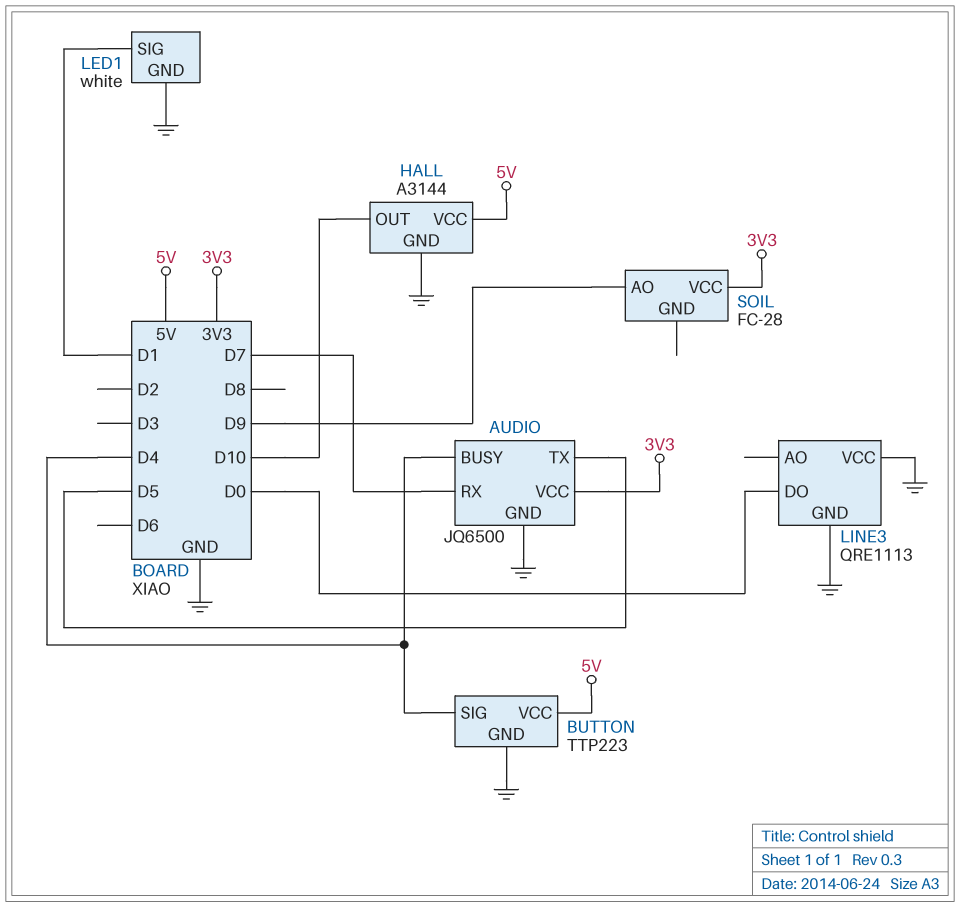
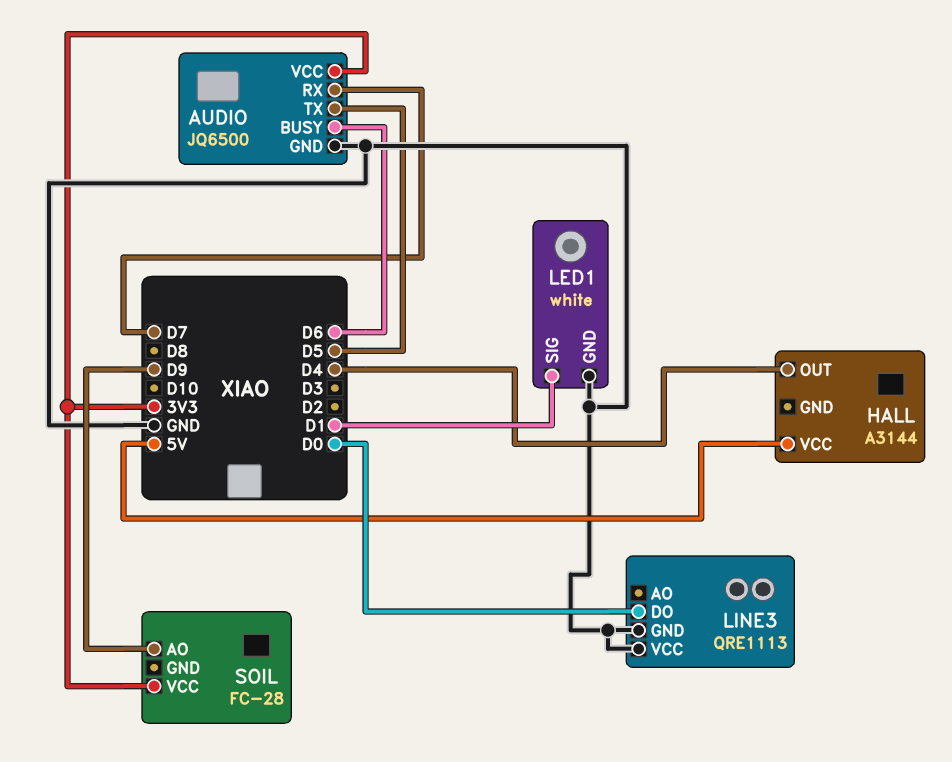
AUDIO pin BUSY: D4 -> D6
BUTTON: TTP223 -> none
BUTTON pin GND: GND -> none
BUTTON pin SIG: D4 -> none
BUTTON pin VCC: 5V -> none
HALL pin GND: GND -> none
HALL pin OUT: D10 -> D4

